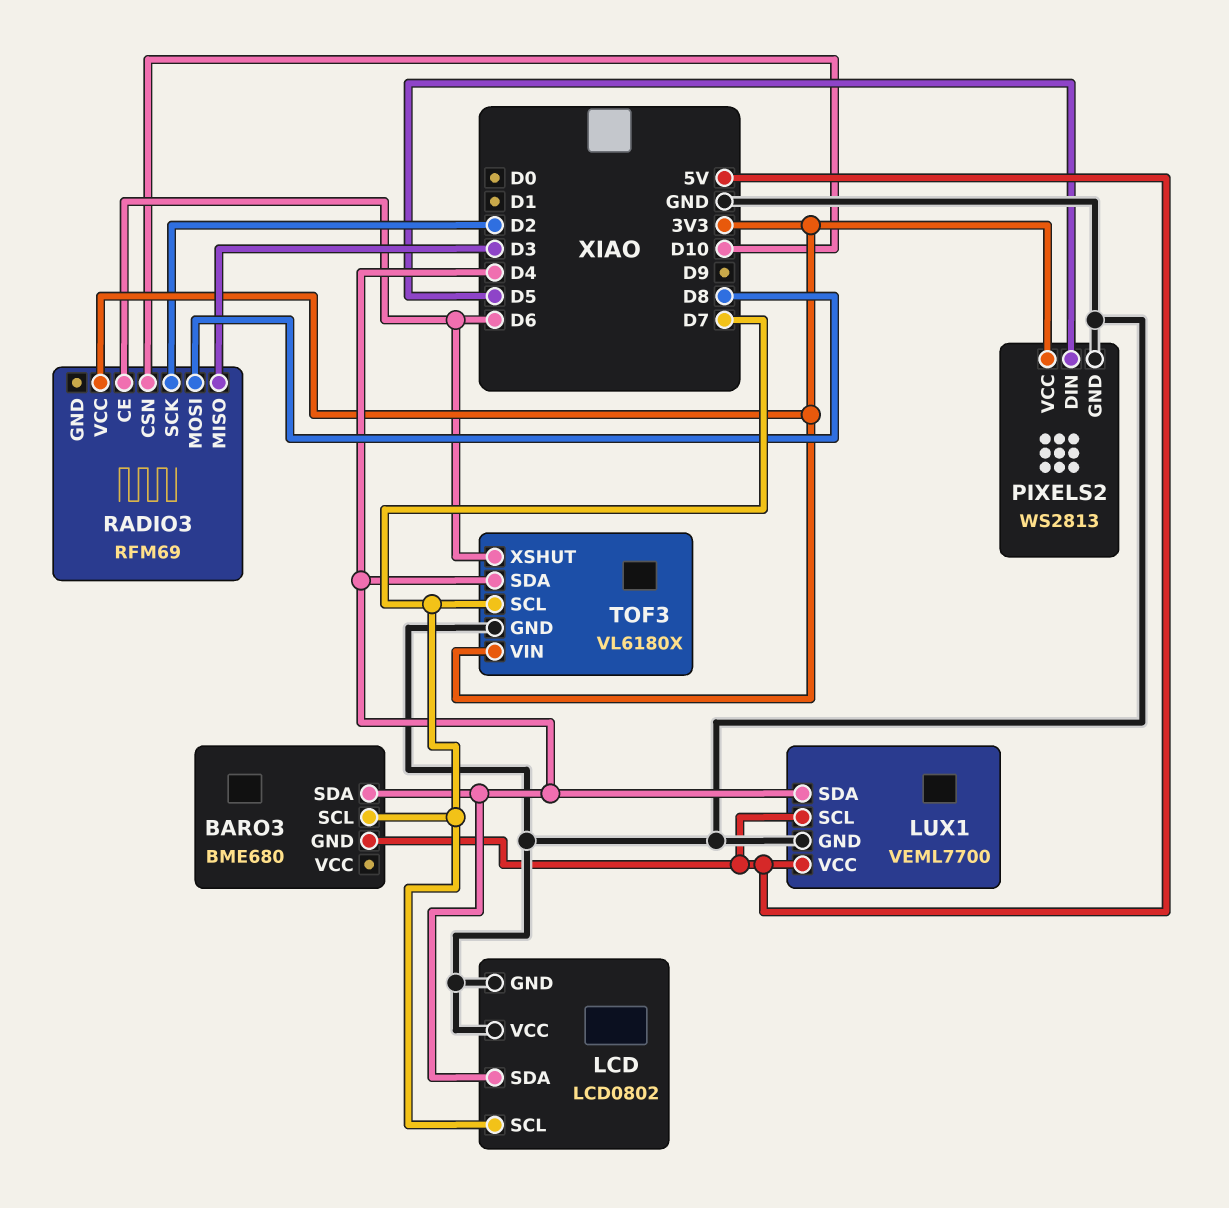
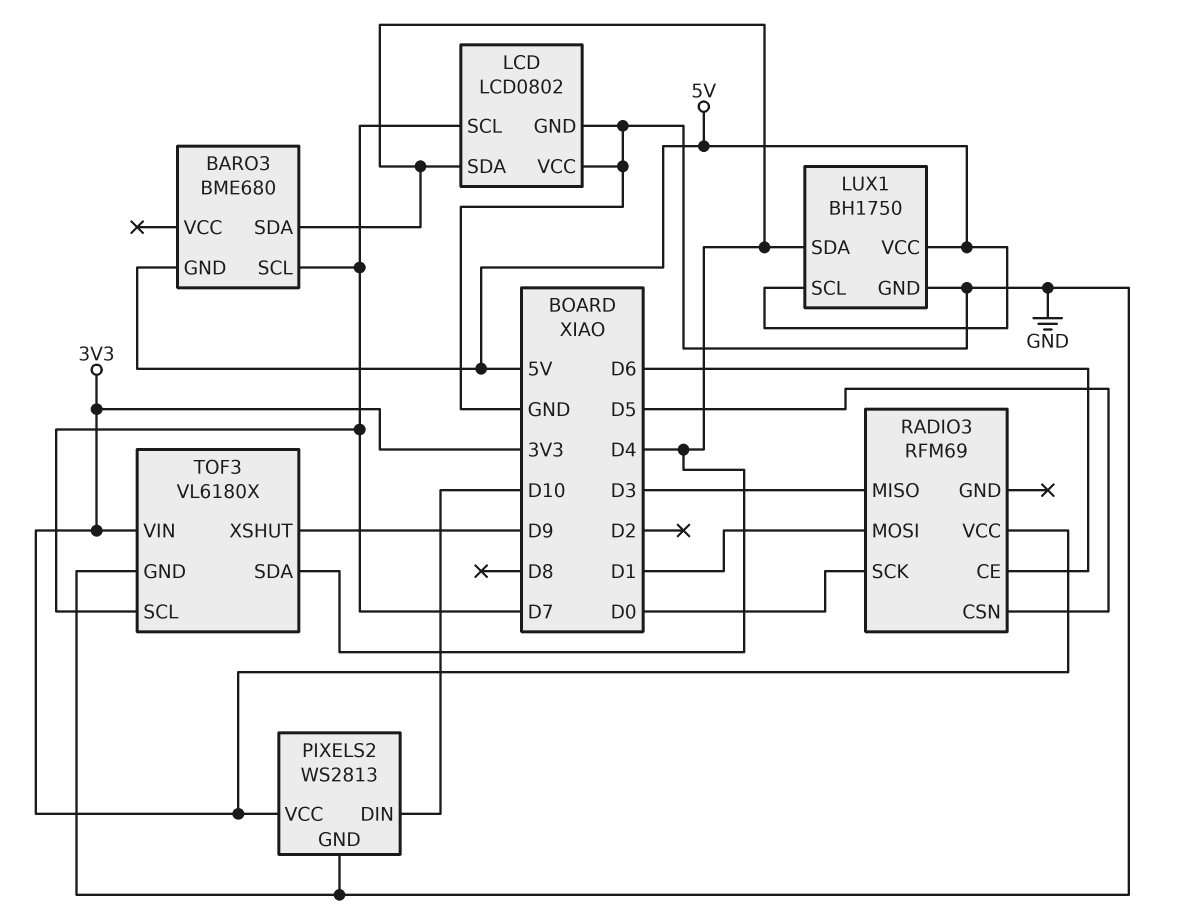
LUX1: VEML7700 -> BH1750
PIXELS2 pin DIN: D5 -> D10
RADIO3 pin CSN: D10 -> D5
RADIO3 pin MOSI: D8 -> D1
RADIO3 pin SCK: D2 -> D0
TOF3 pin XSHUT: D6 -> D9

